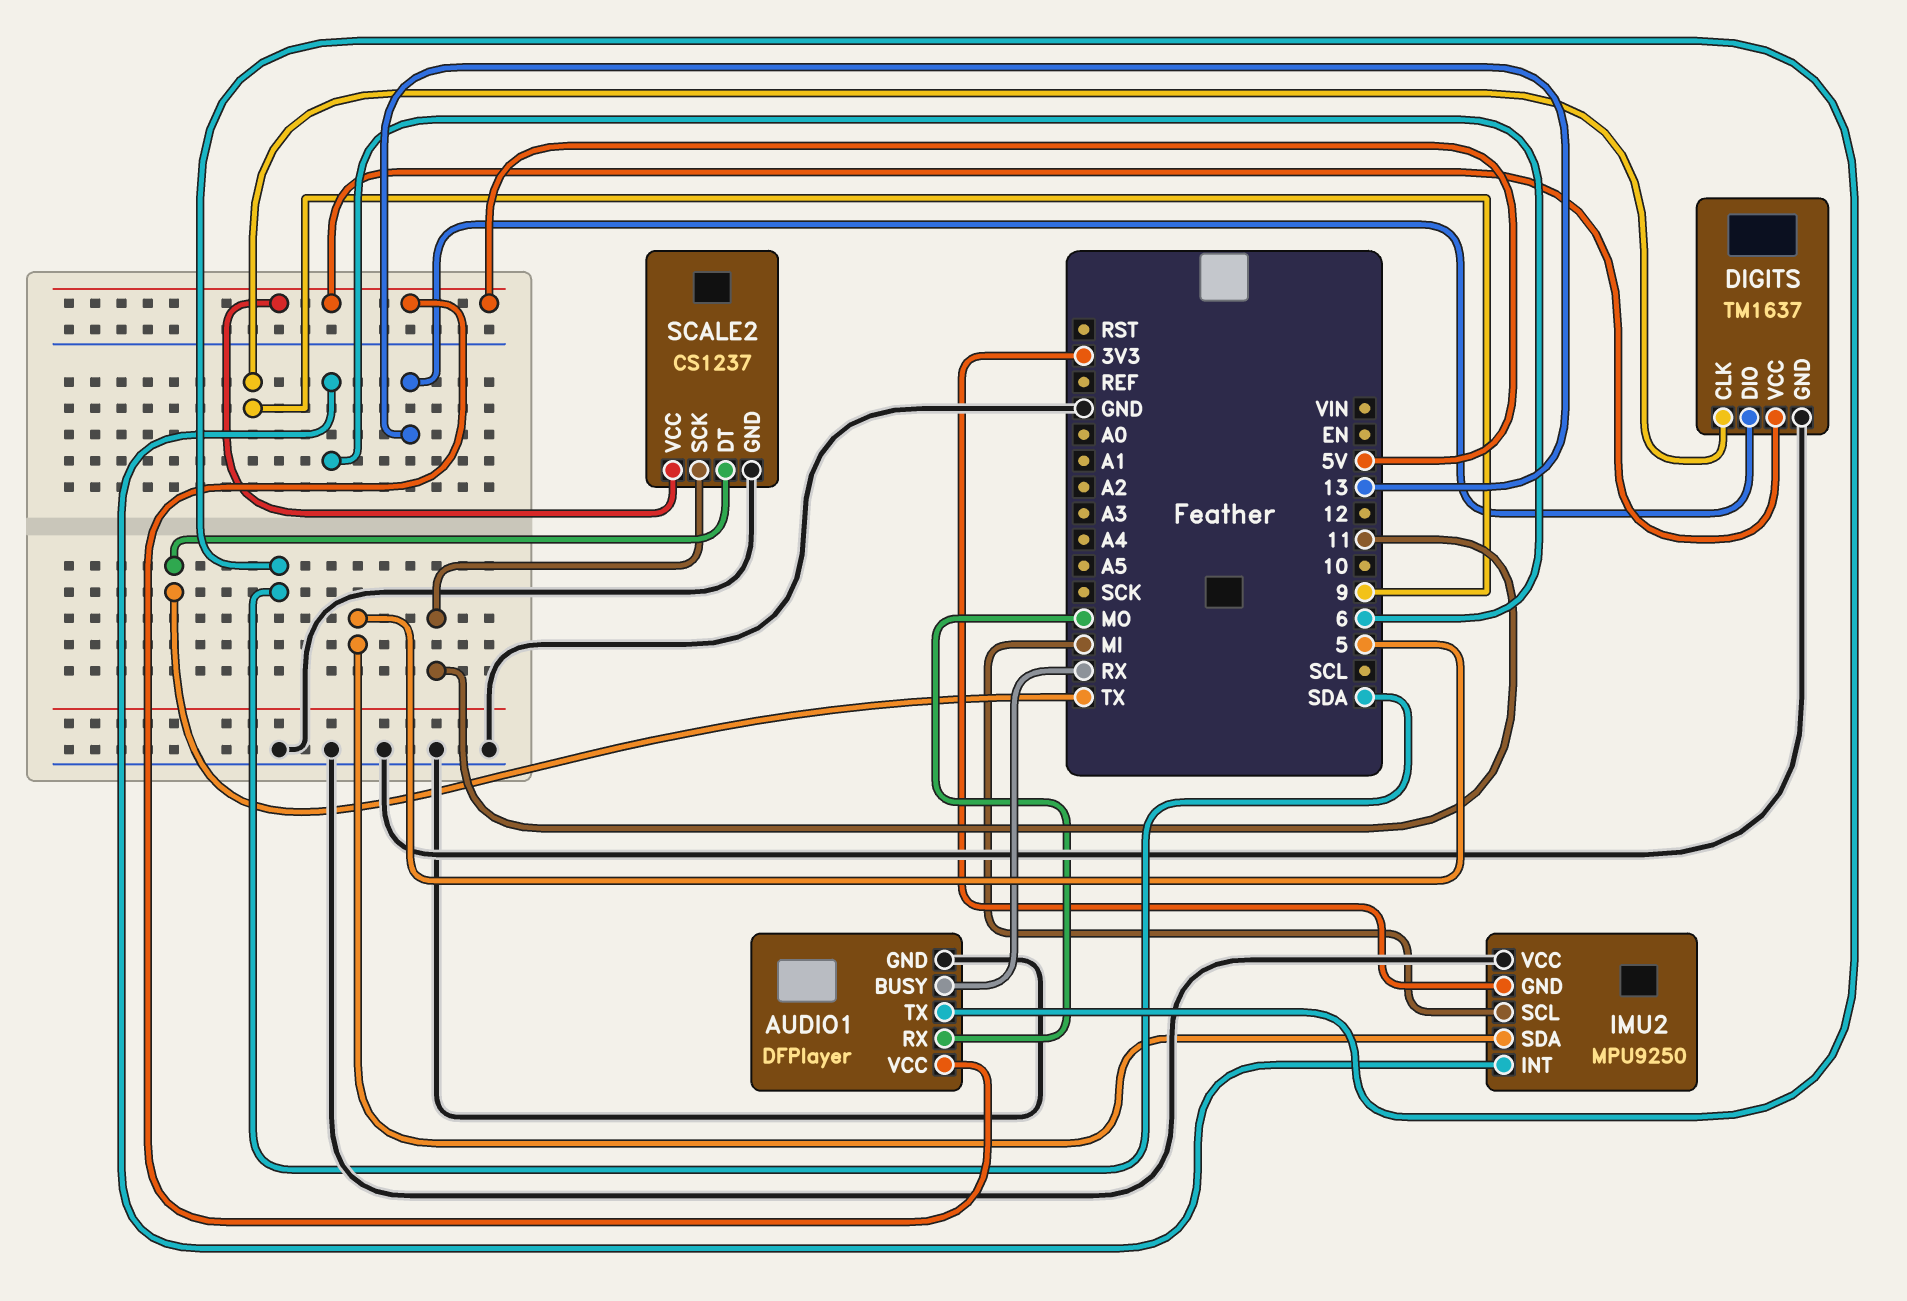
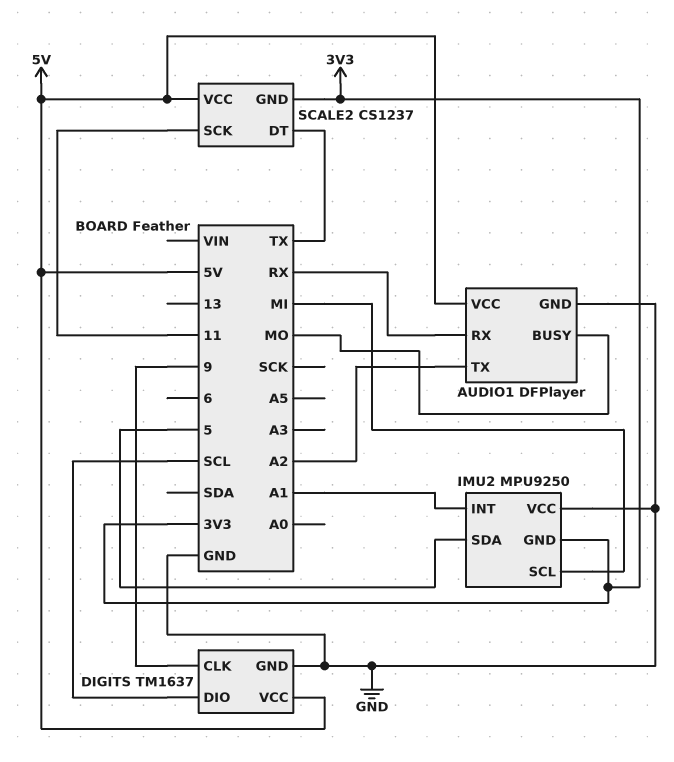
AUDIO1 pin BUSY: RX -> MO
AUDIO1 pin RX: MO -> RX
AUDIO1 pin TX: SDA -> A2
DIGITS pin DIO: 13 -> SCL
IMU2 pin INT: 6 -> A1
SCALE2 pin GND: GND -> 3V3

